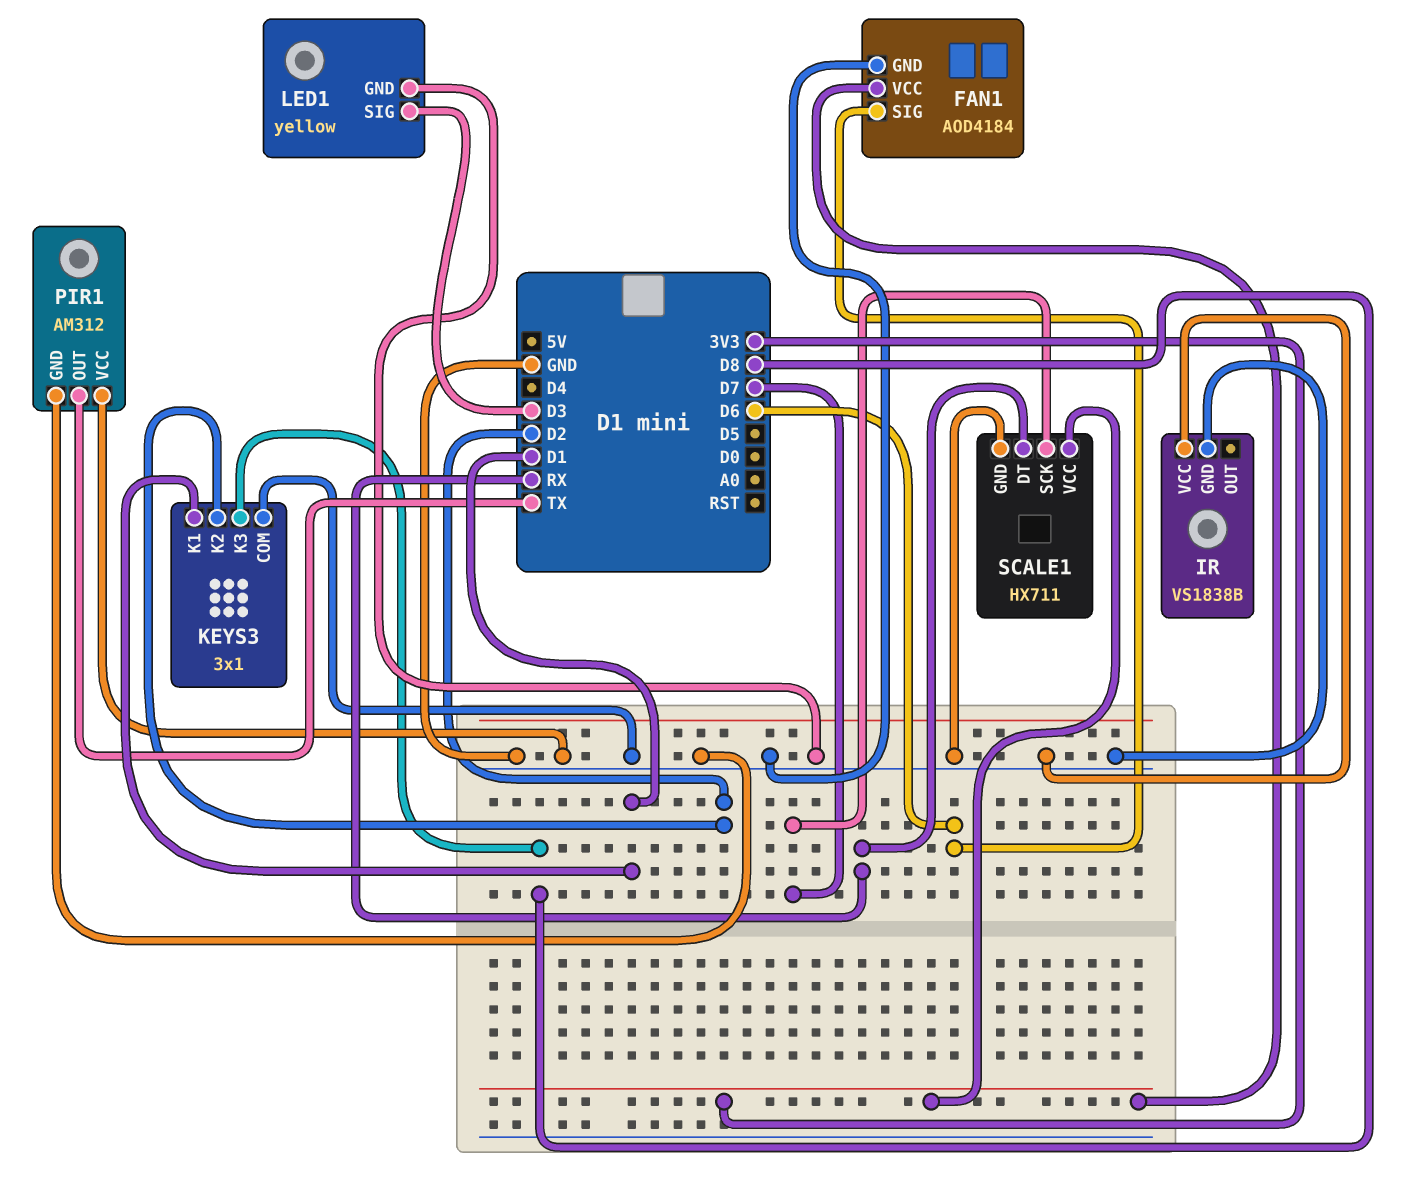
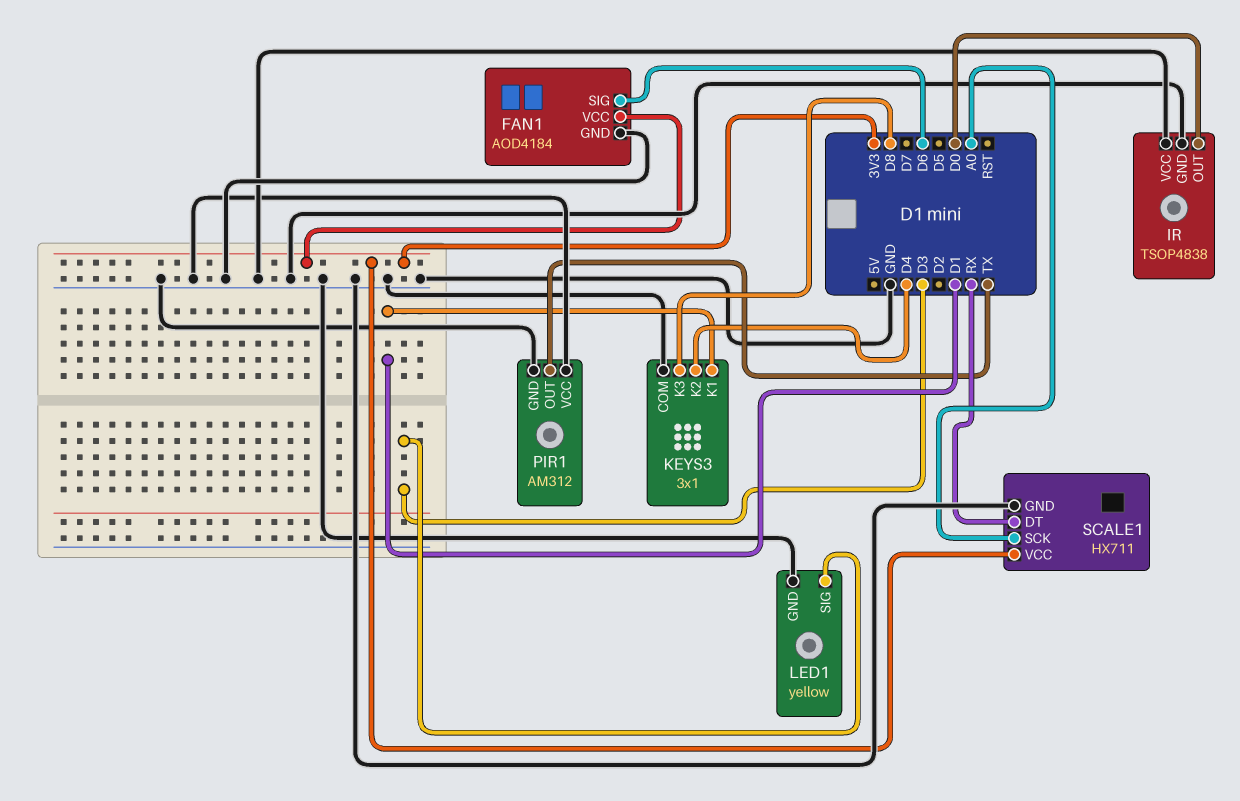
IR: VS1838B -> TSOP4838
IR pin OUT: none -> D0
KEYS3 pin K2: D2 -> D4
SCALE1 pin SCK: D7 -> A0

